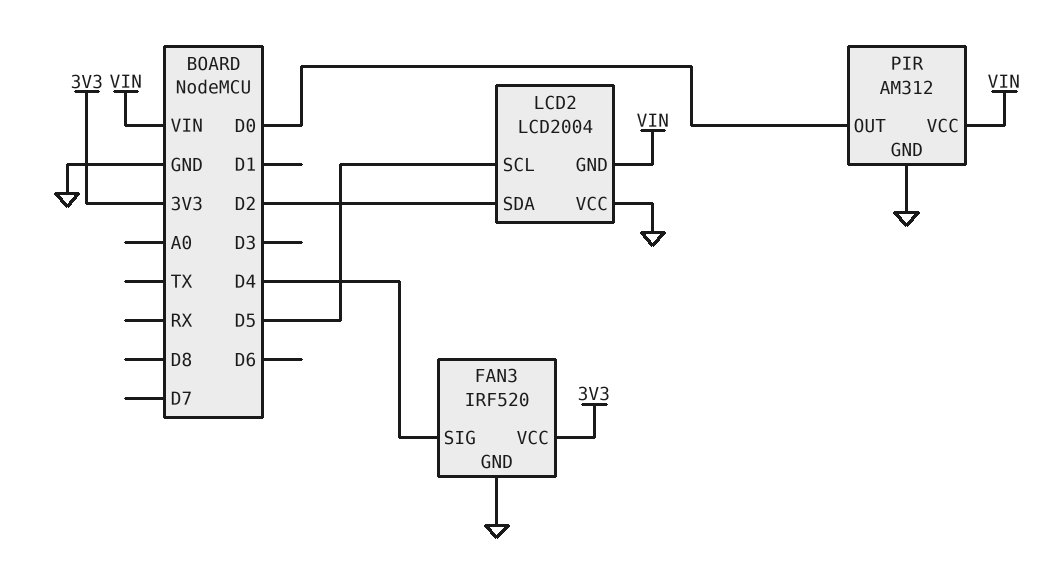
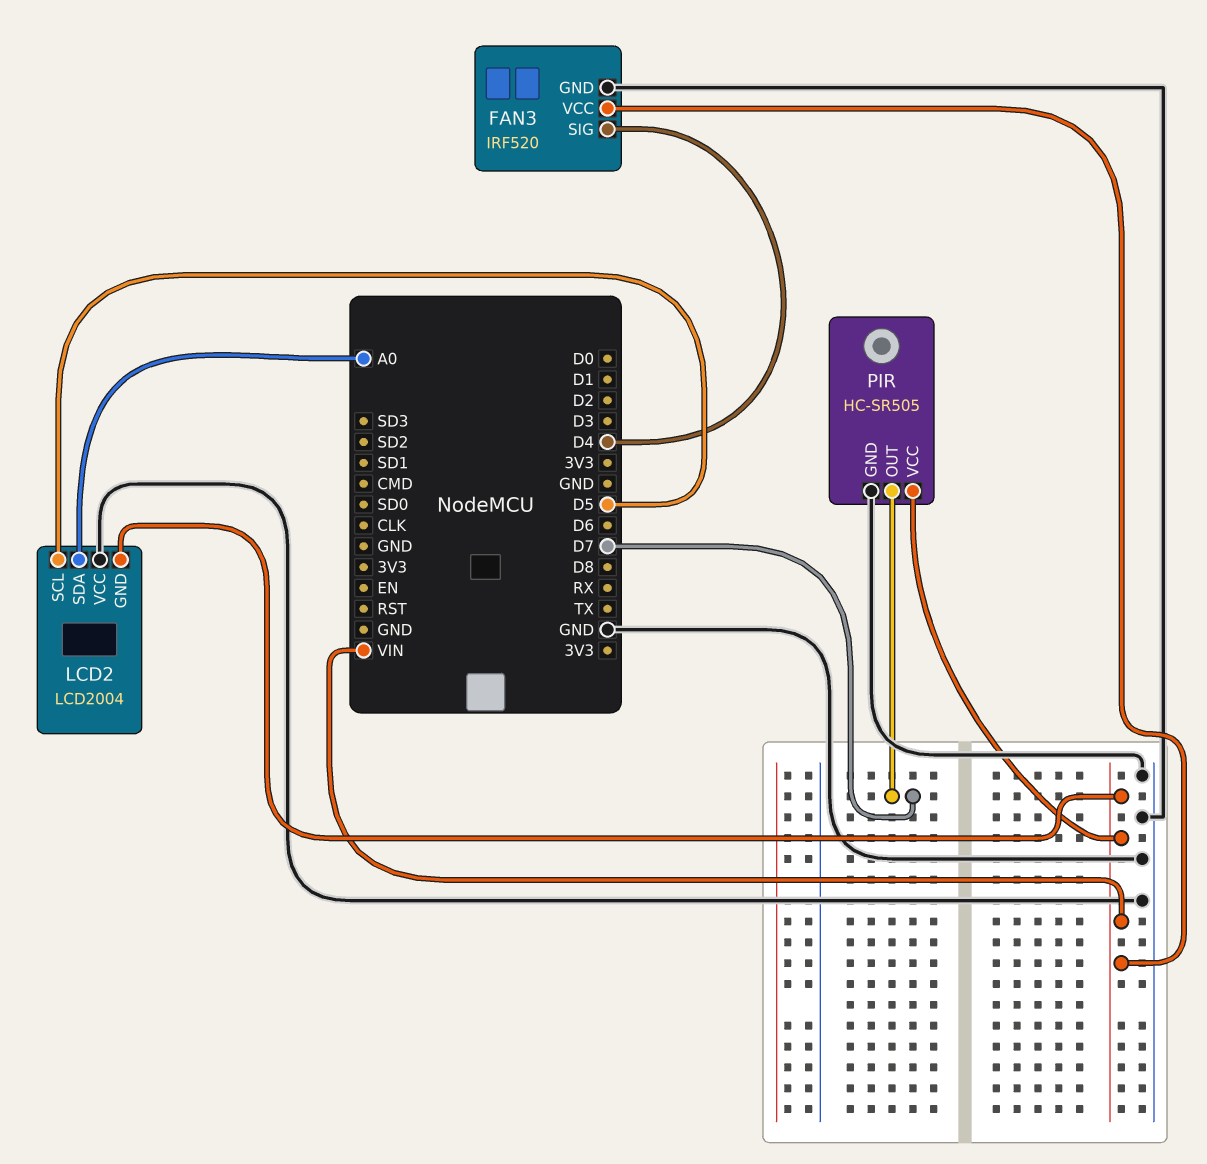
FAN3 pin VCC: 3V3 -> VIN
LCD2 pin SDA: D2 -> A0
PIR: AM312 -> HC-SR505
PIR pin OUT: D0 -> D7

